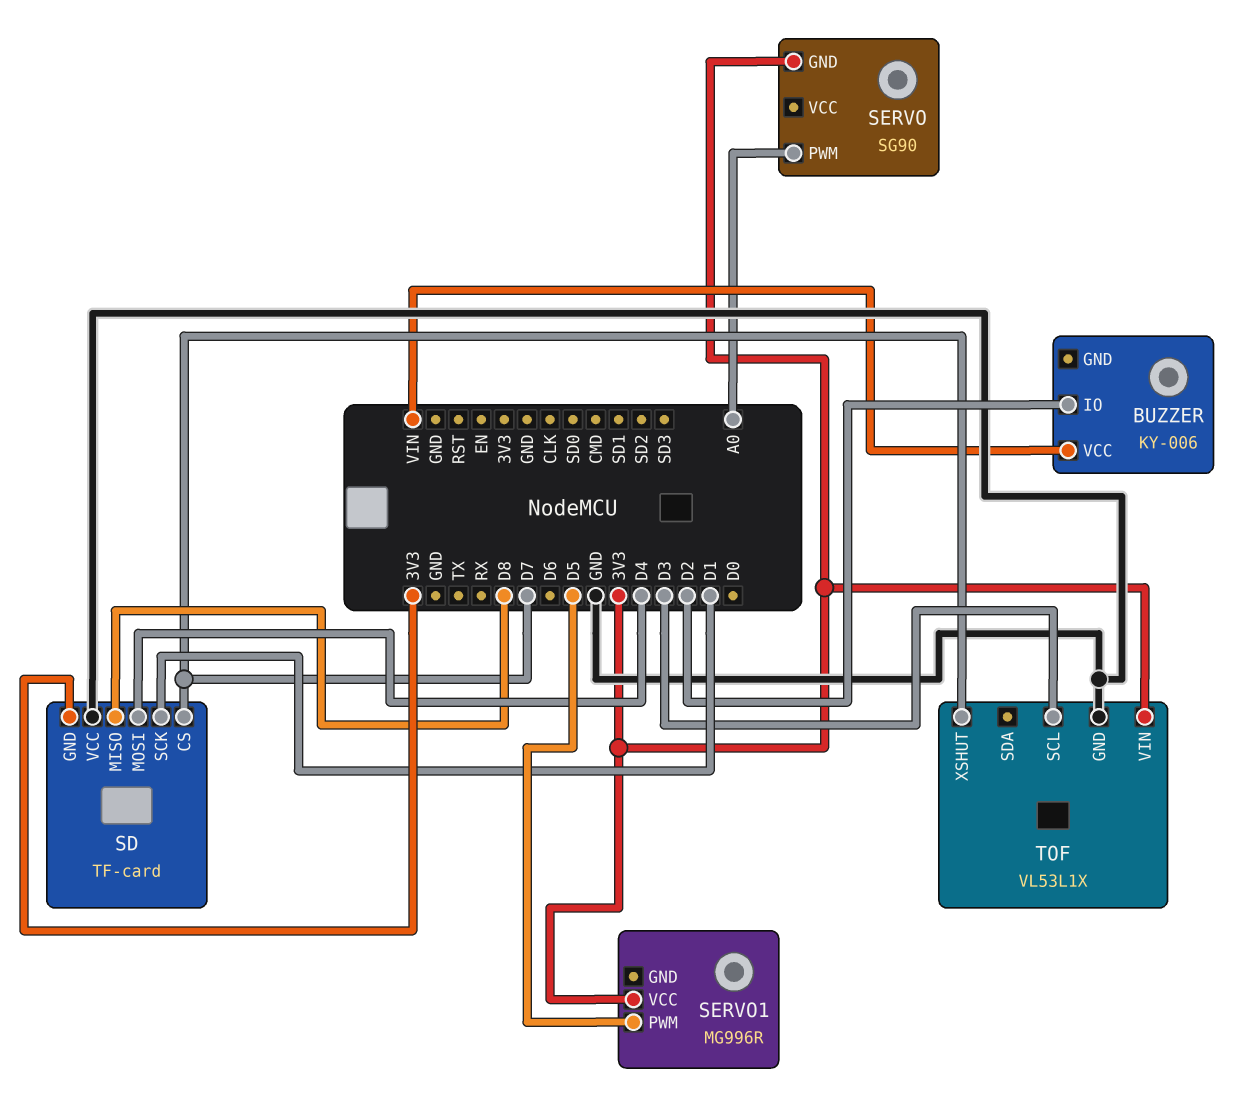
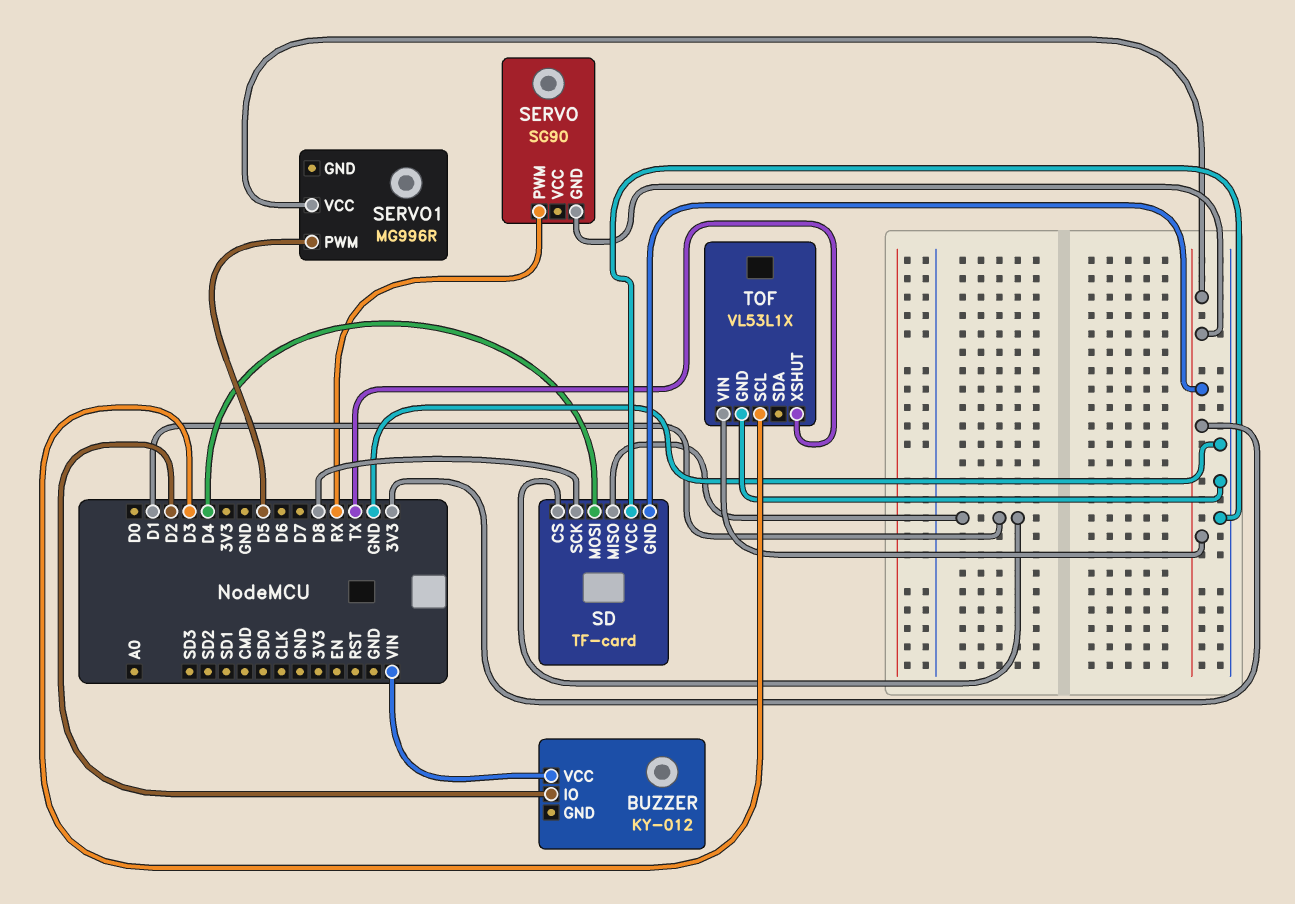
BUZZER: KY-006 -> KY-012
SD pin CS: D7 -> D1
SD pin MISO: D8 -> D1
SD pin SCK: D1 -> D8
SERVO pin PWM: A0 -> RX
TOF pin XSHUT: D7 -> TX

